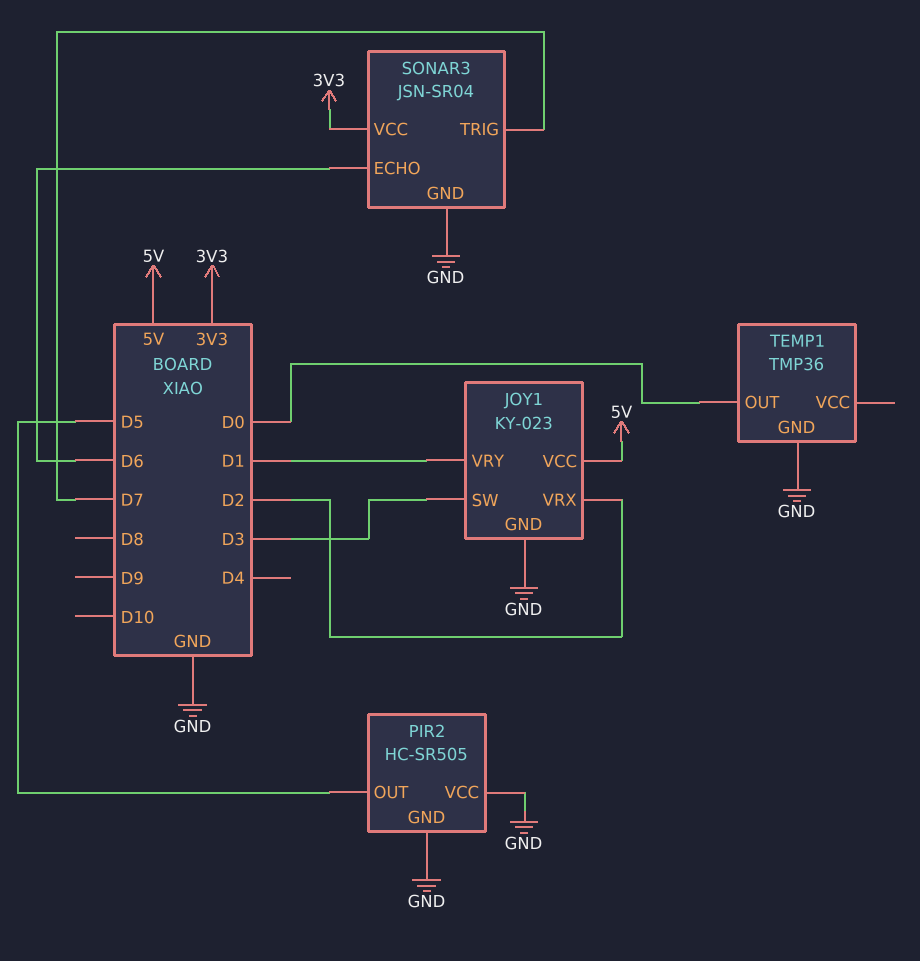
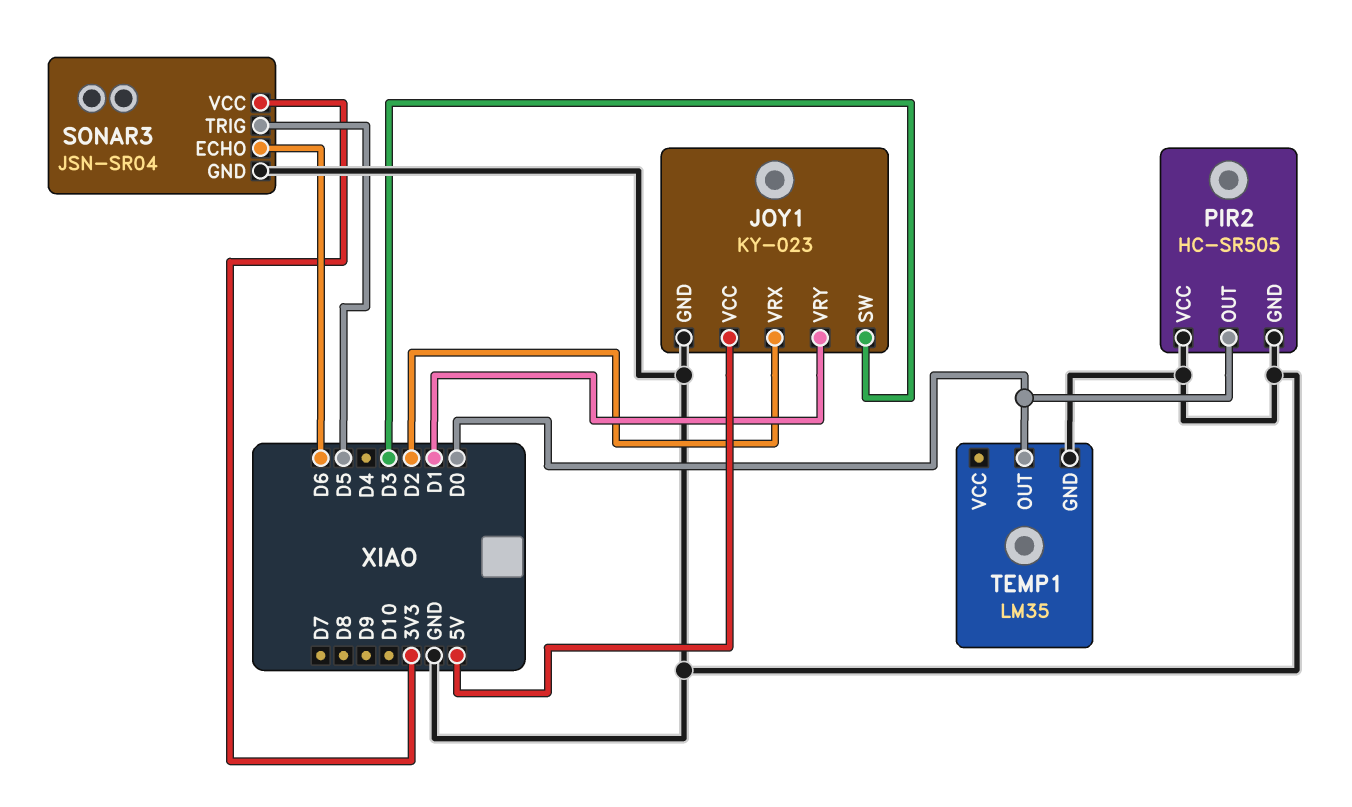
PIR2 pin OUT: D5 -> D0
SONAR3 pin TRIG: D7 -> D5
TEMP1: TMP36 -> LM35

